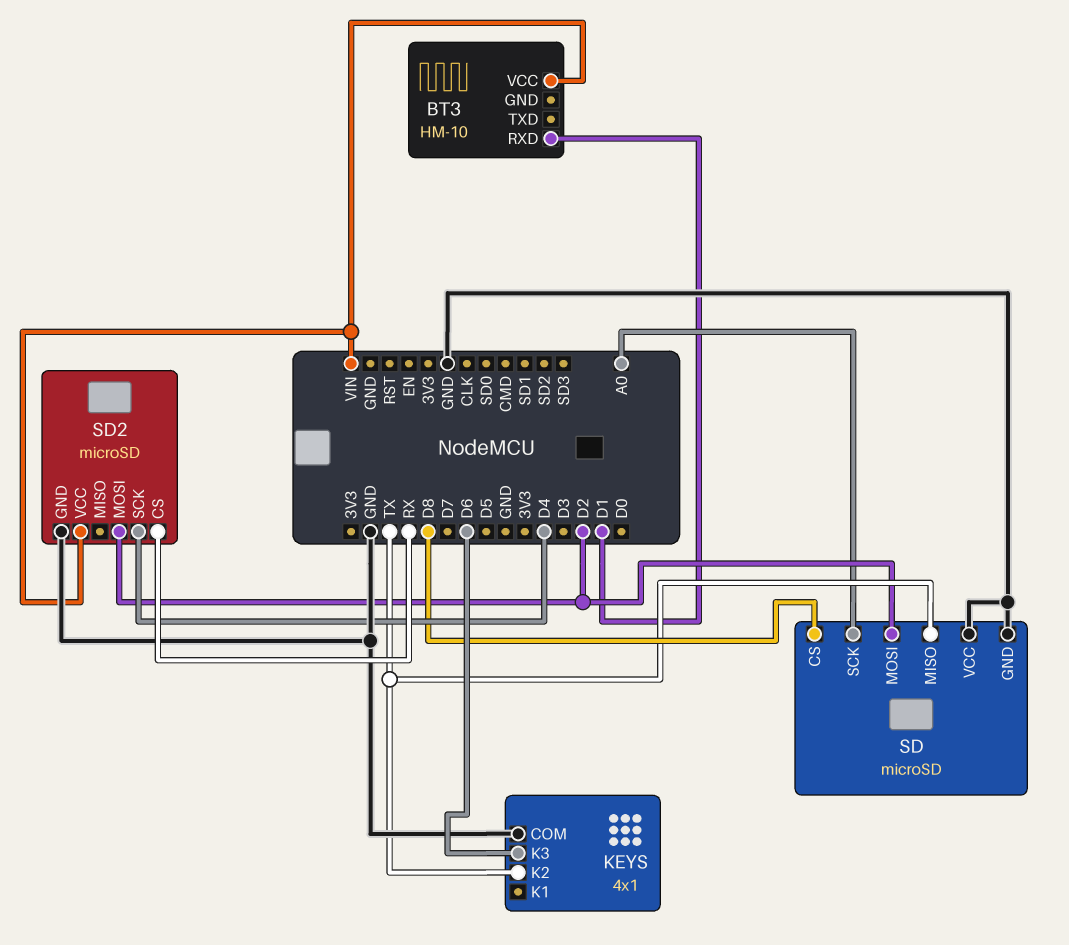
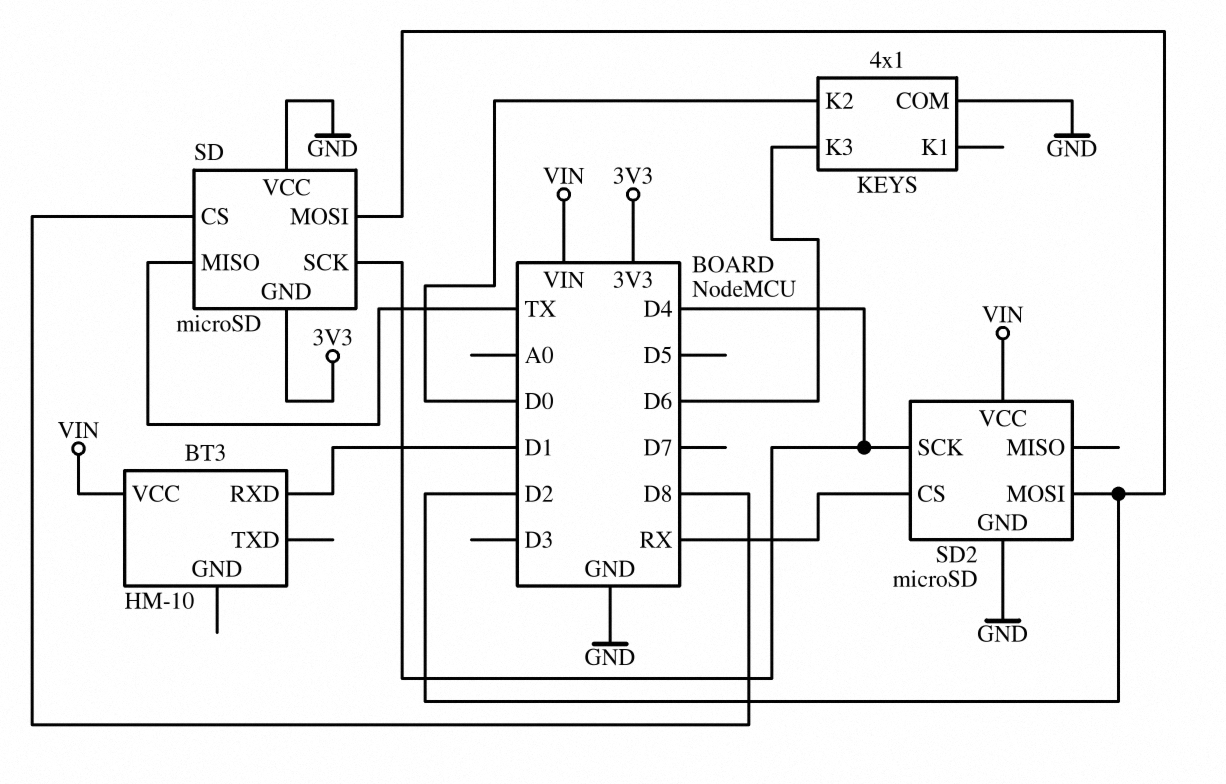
KEYS pin K2: TX -> D0
SD pin GND: GND -> 3V3
SD pin SCK: A0 -> D4

